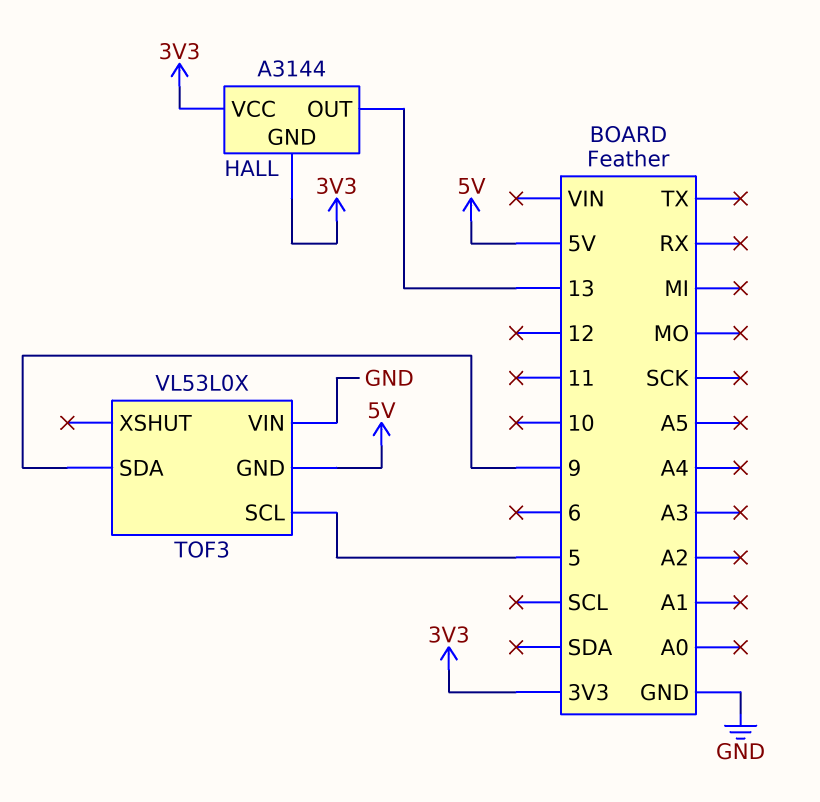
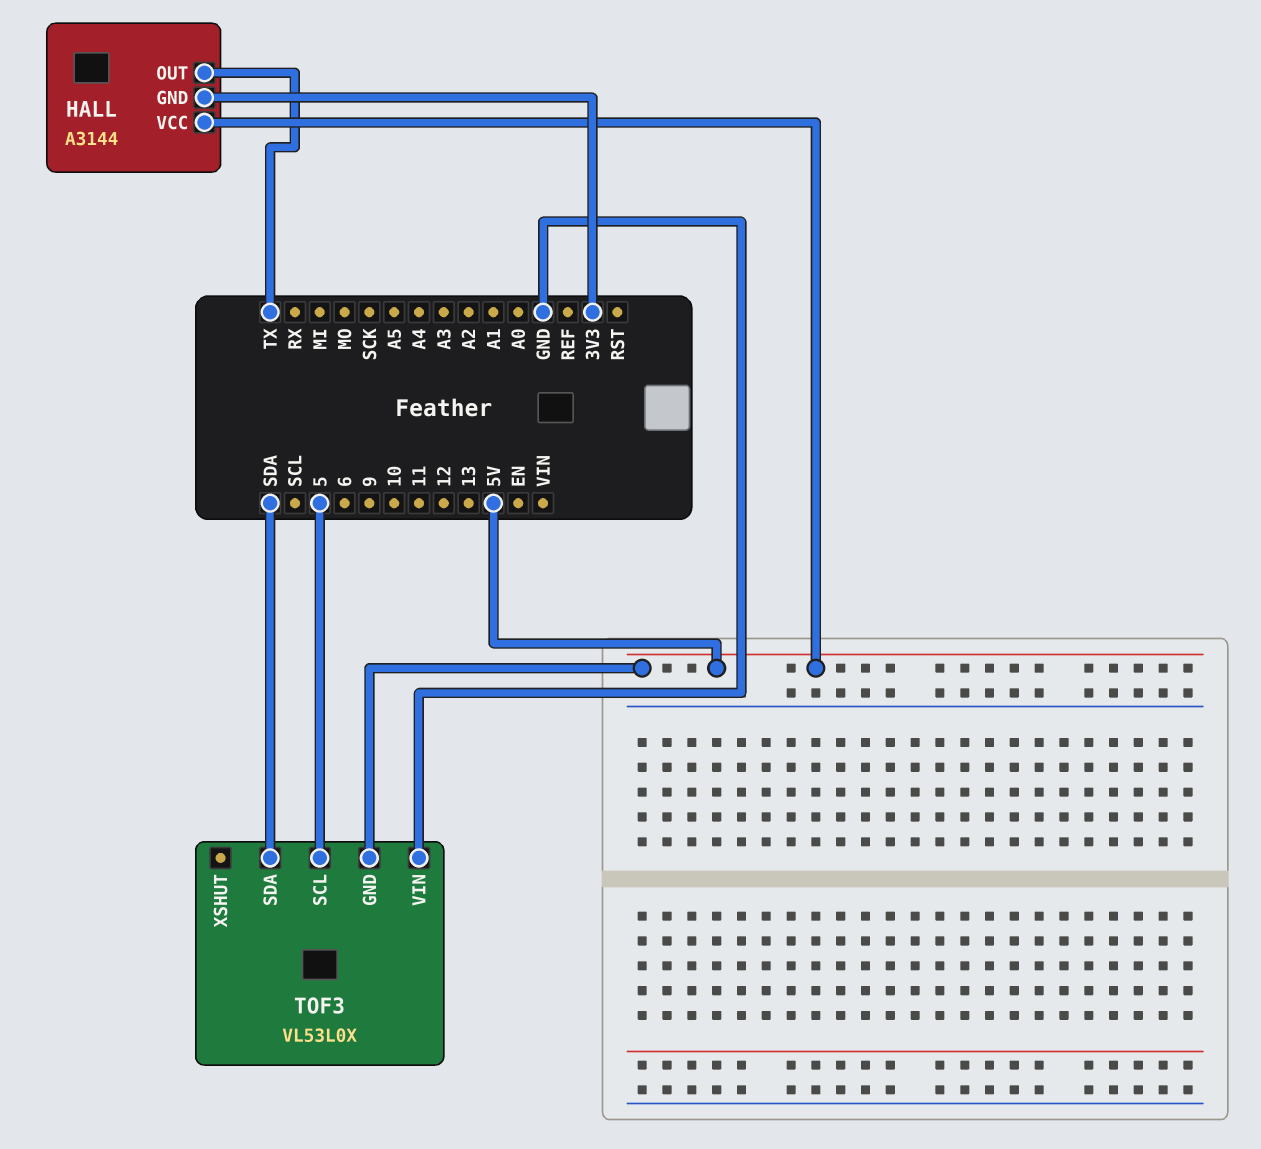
HALL pin OUT: 13 -> TX
HALL pin VCC: 3V3 -> 5V
TOF3 pin SDA: 9 -> SDA

